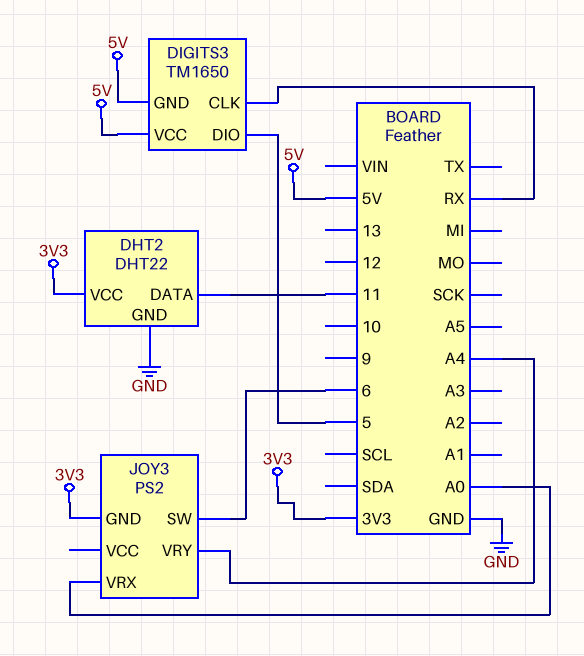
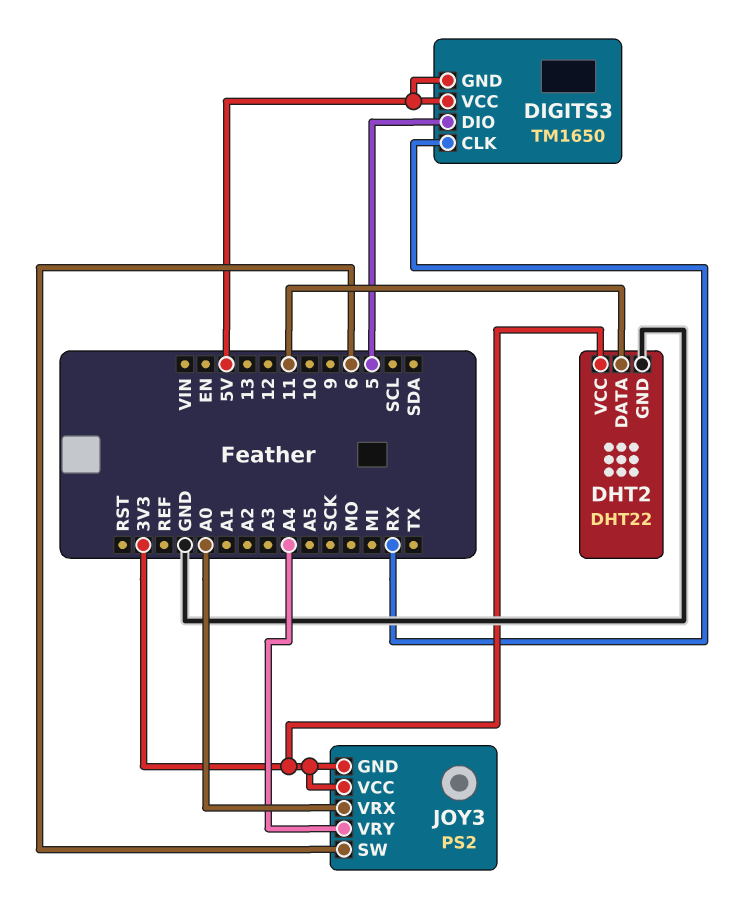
JOY3 pin VCC: none -> 3V3

